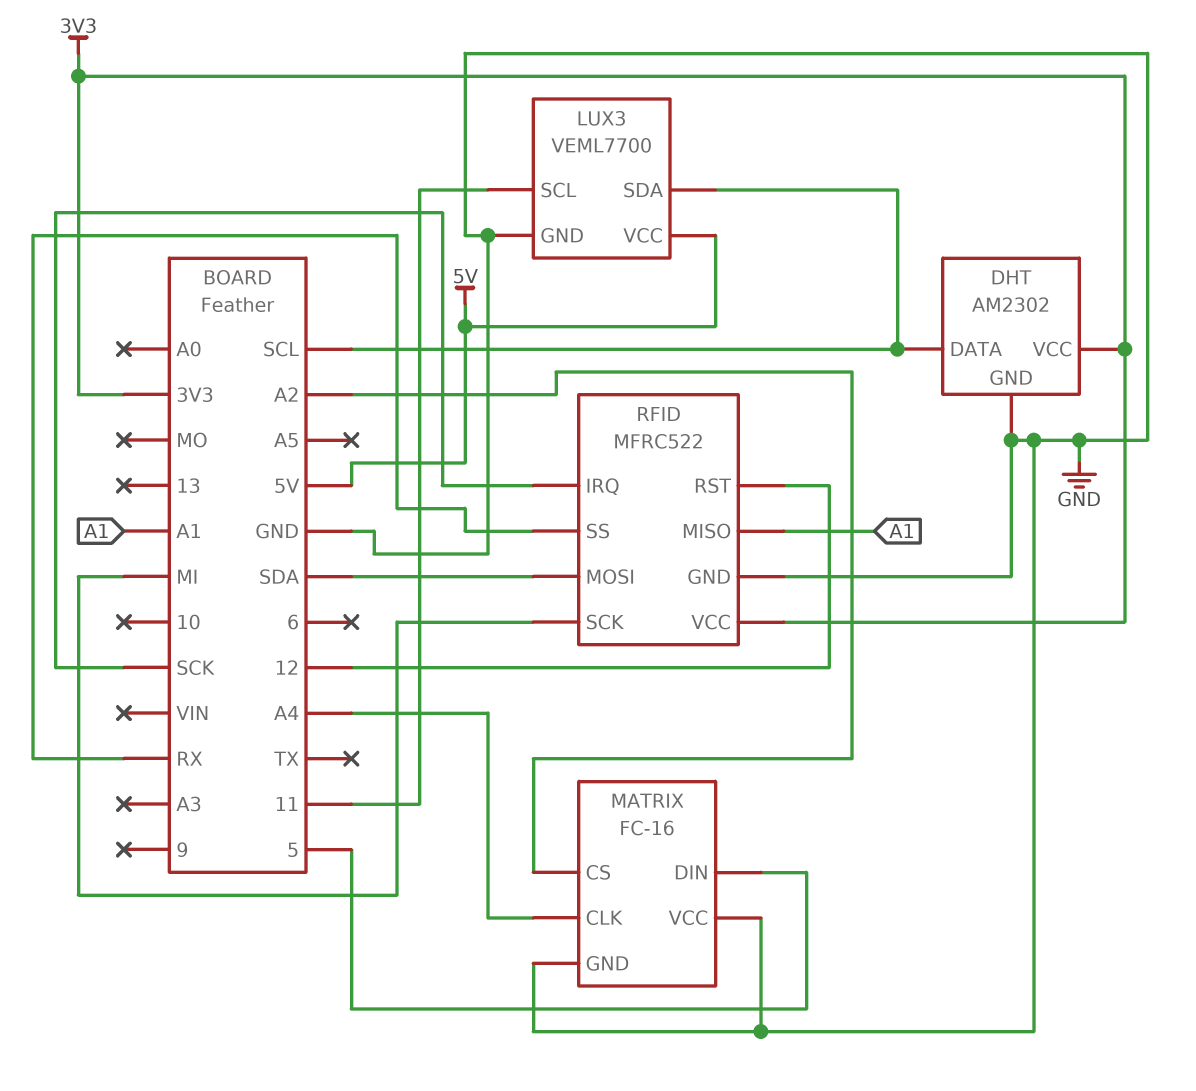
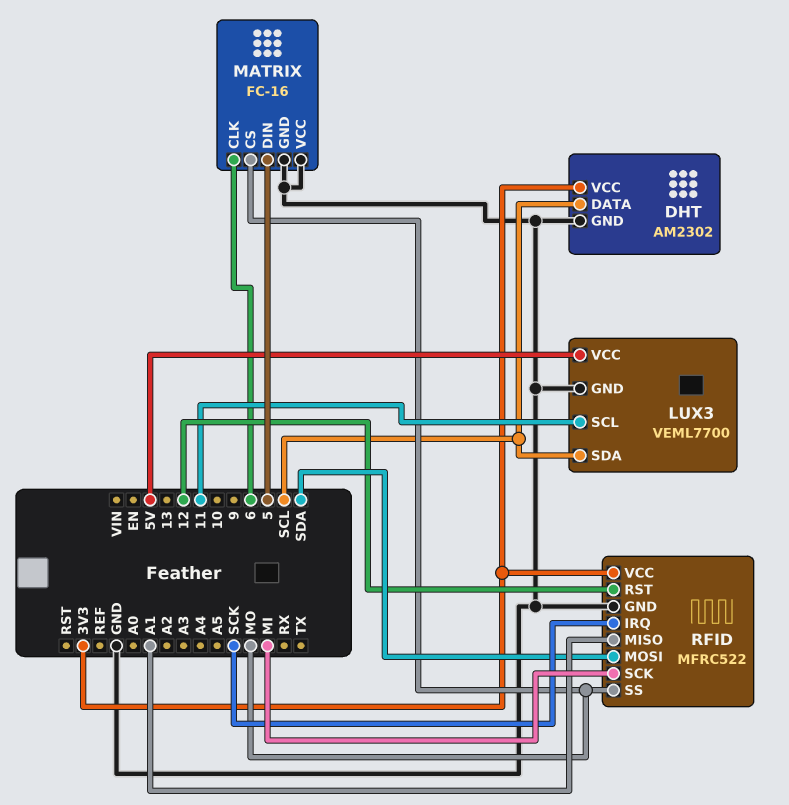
MATRIX pin CLK: A4 -> 6
MATRIX pin CS: A2 -> MO
RFID pin SS: RX -> MO

